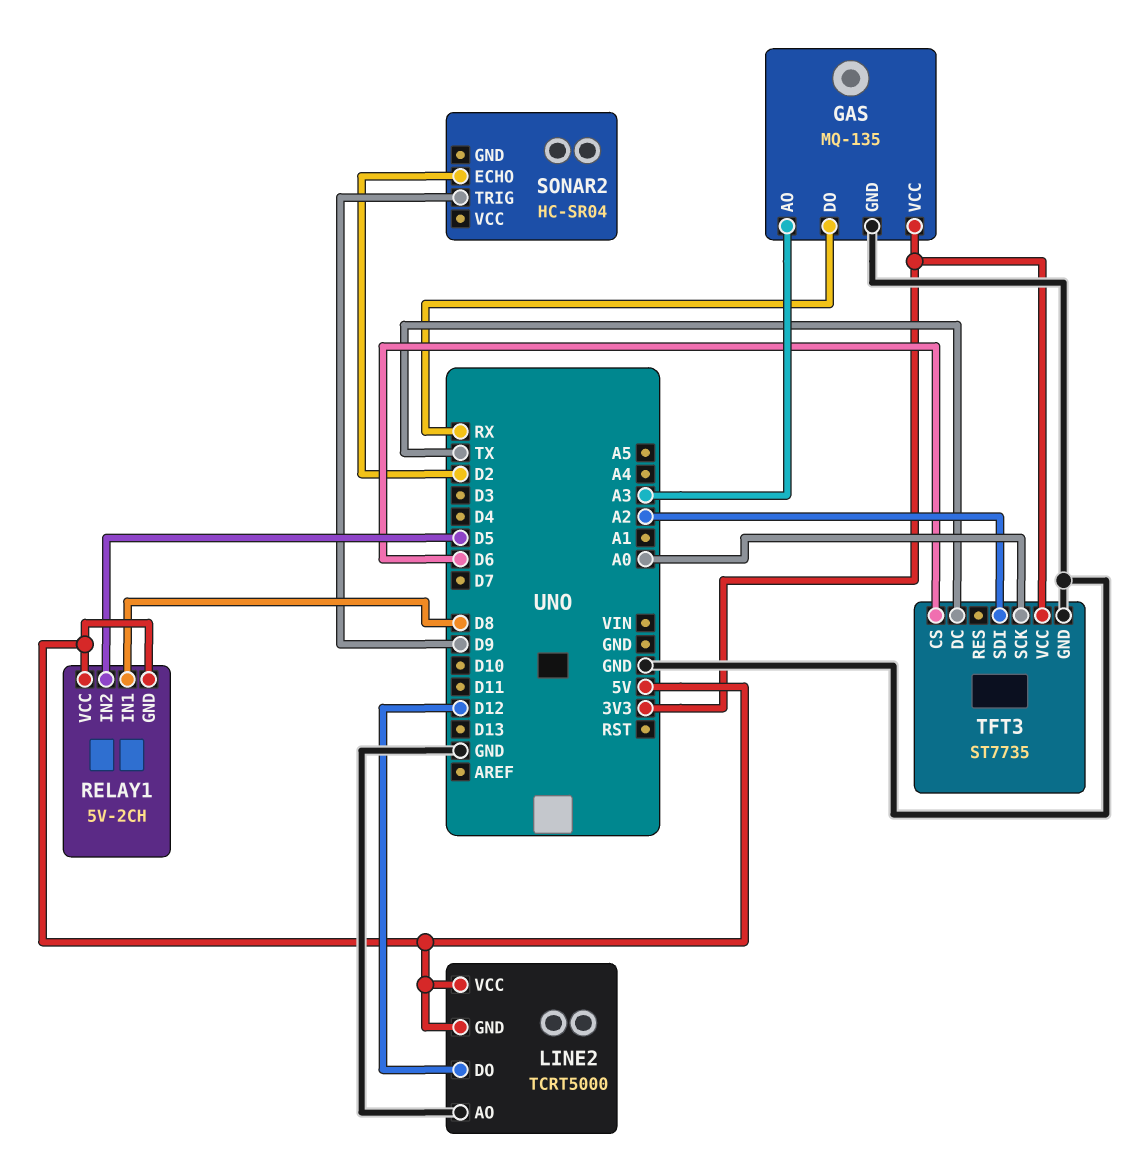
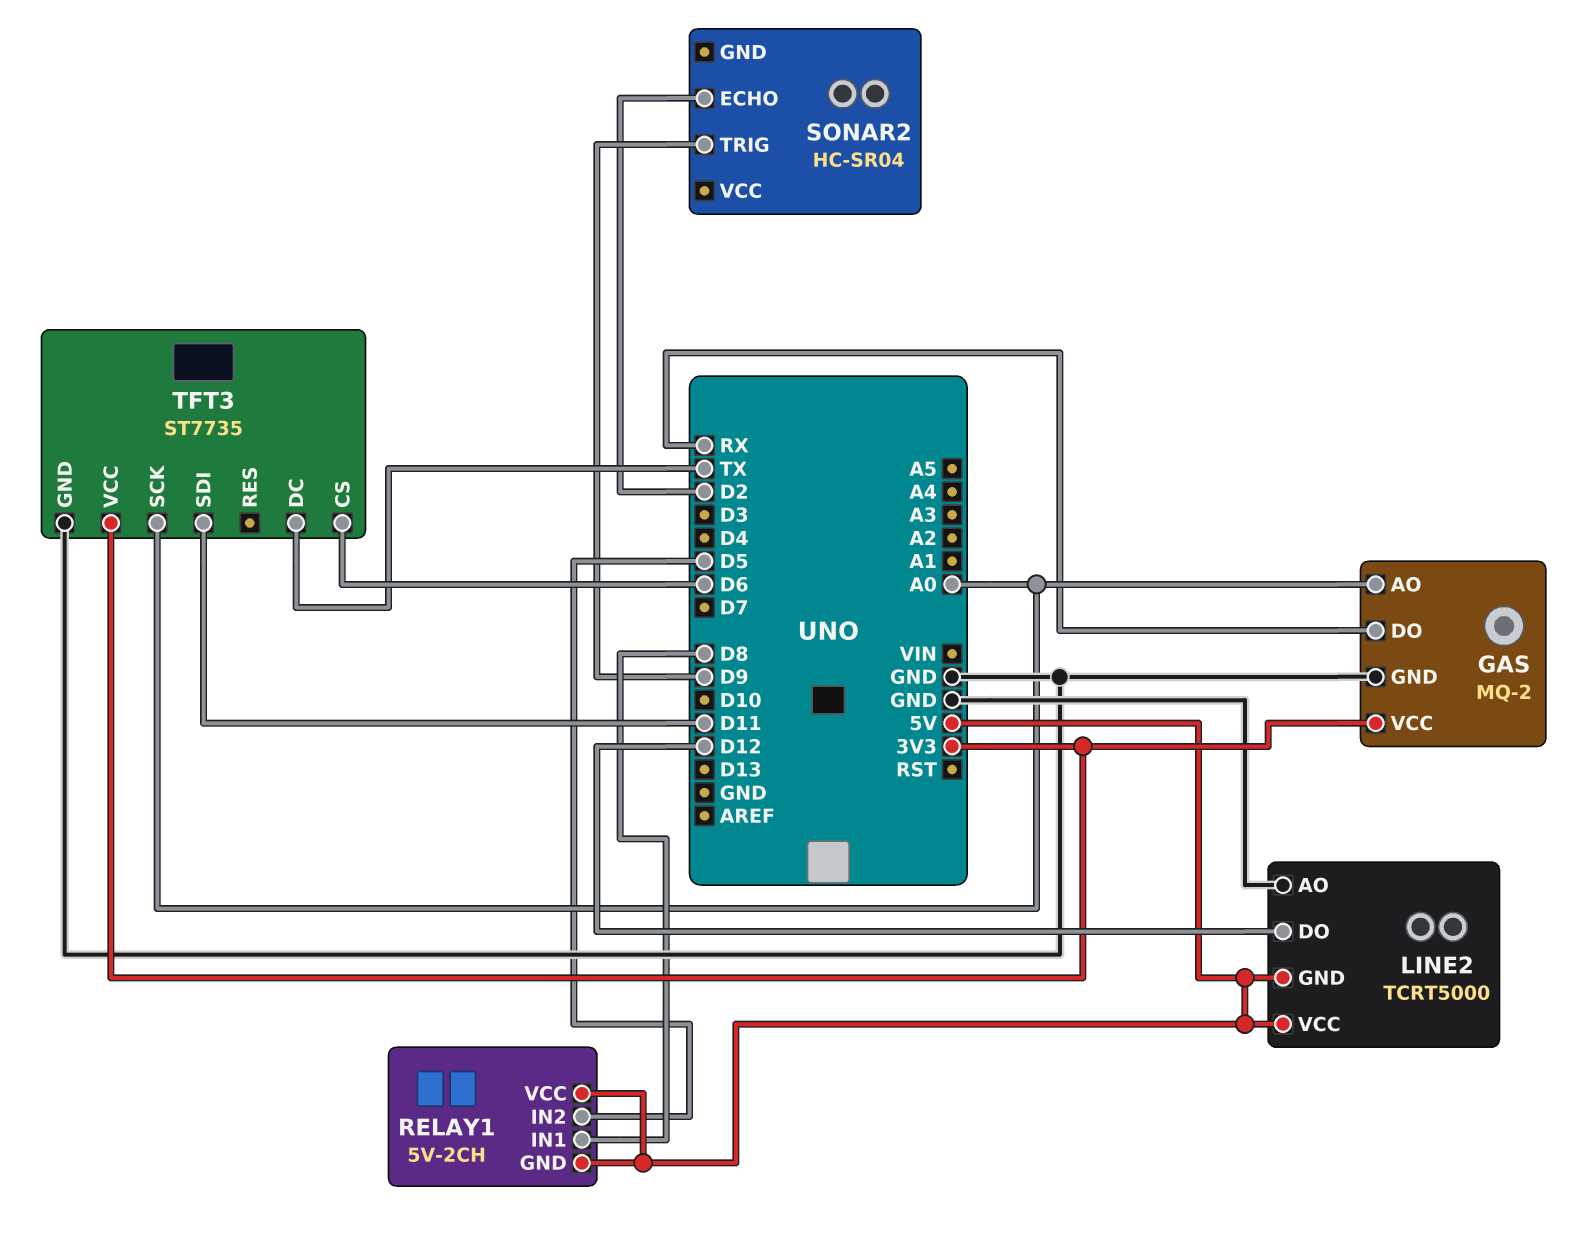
GAS: MQ-135 -> MQ-2
GAS pin AO: A3 -> A0
TFT3 pin SDI: A2 -> D11

